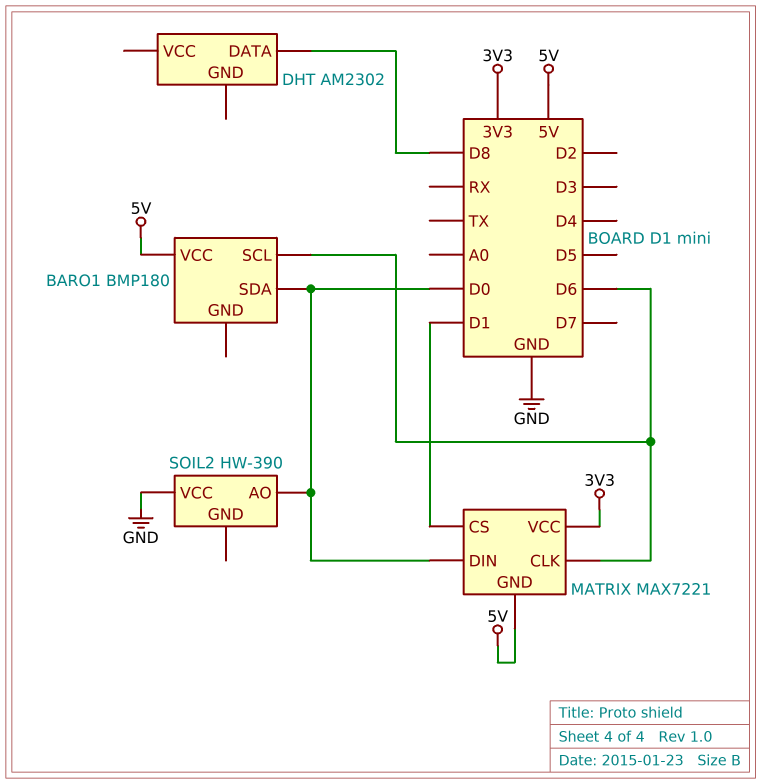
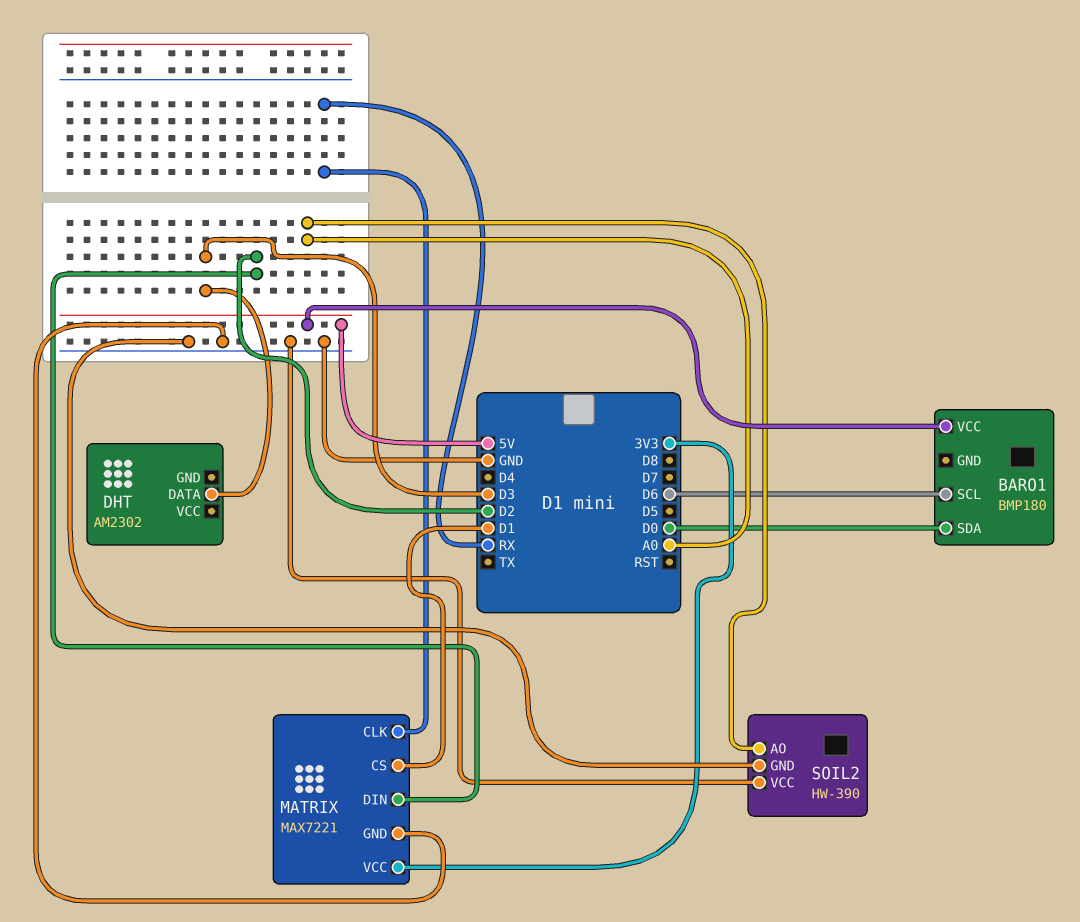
DHT pin DATA: D8 -> D3
MATRIX pin CLK: D6 -> RX
MATRIX pin DIN: D0 -> D2
MATRIX pin GND: 5V -> GND
SOIL2 pin AO: D0 -> A0
SOIL2 pin GND: none -> GND

